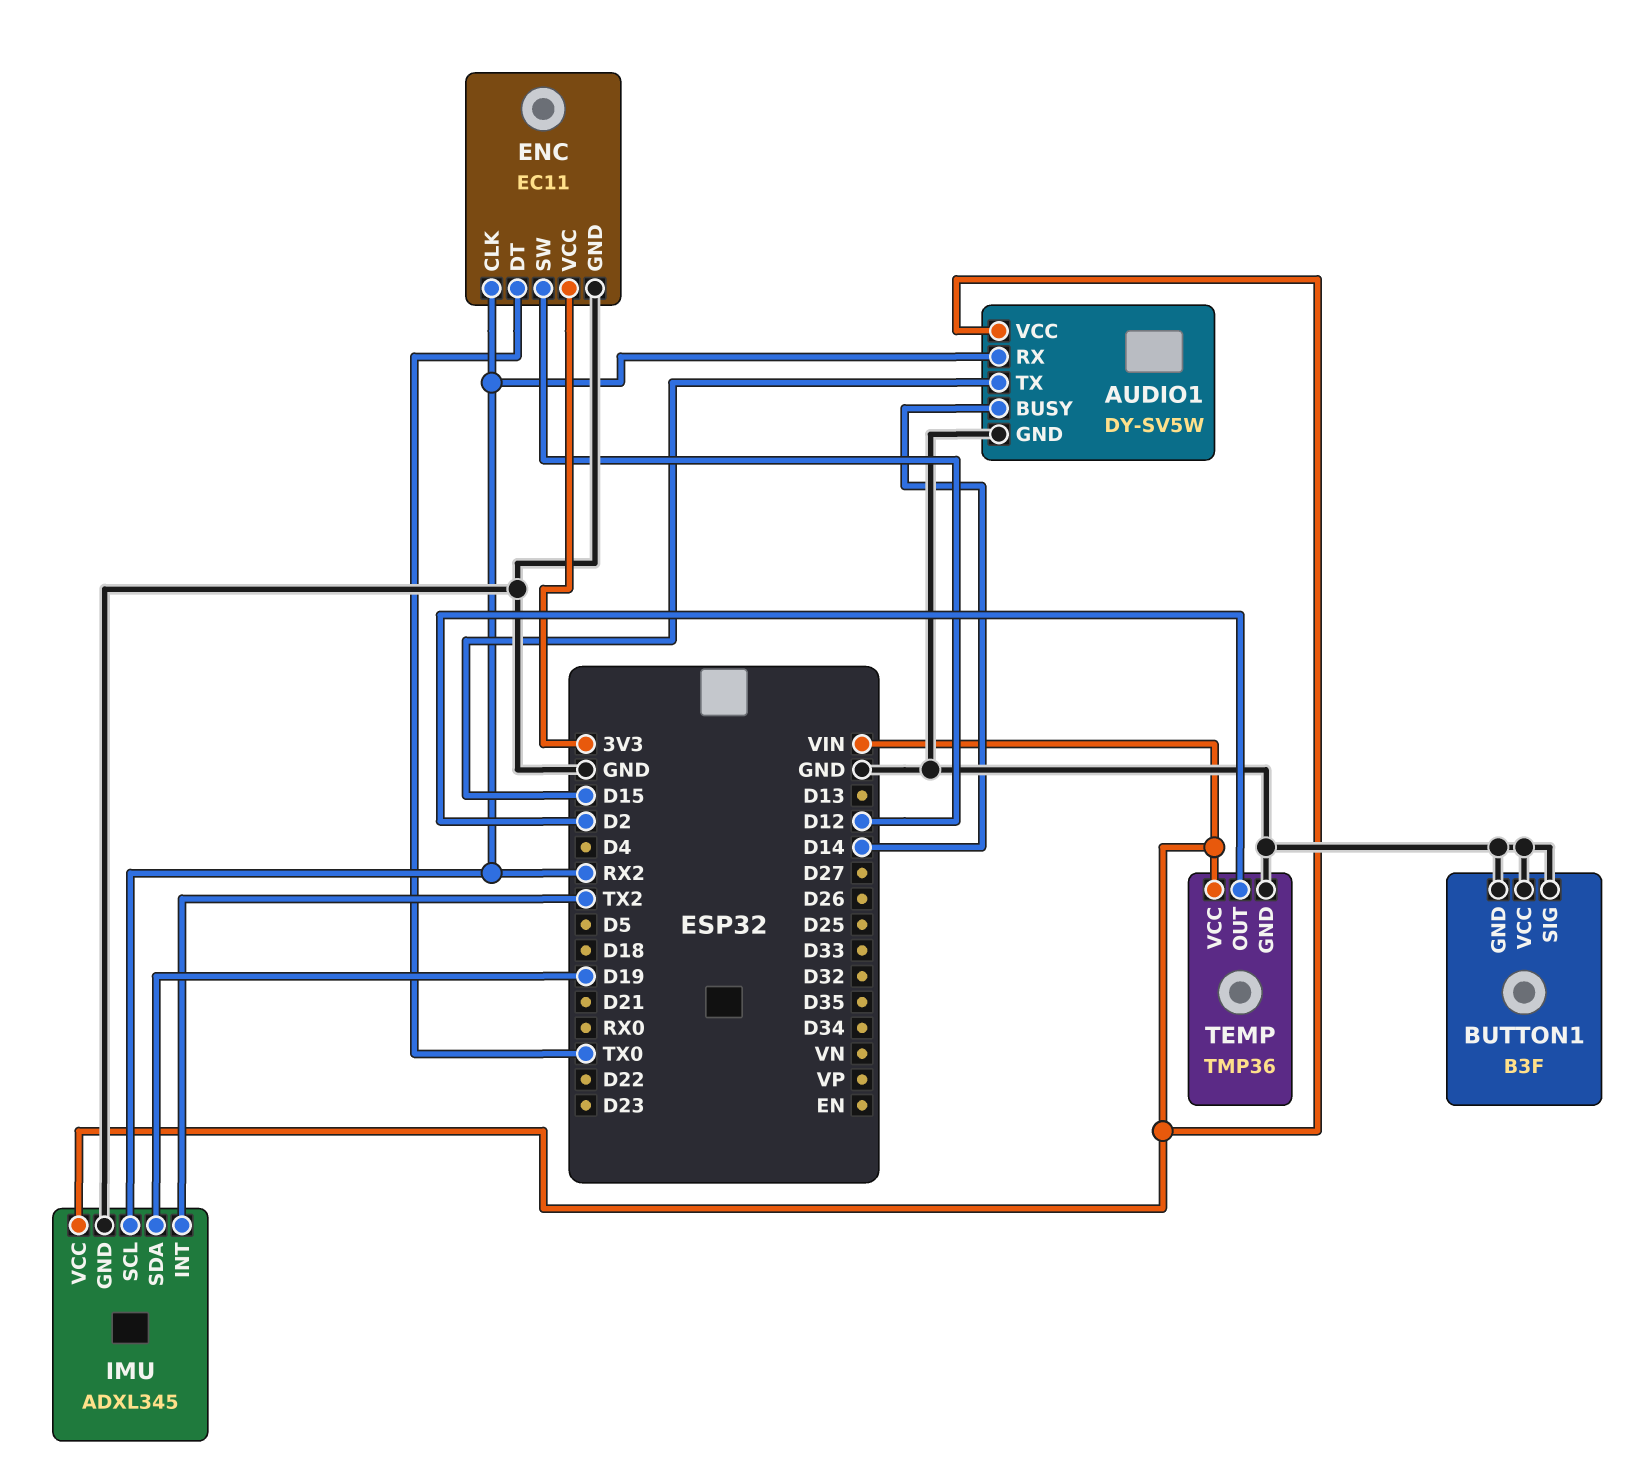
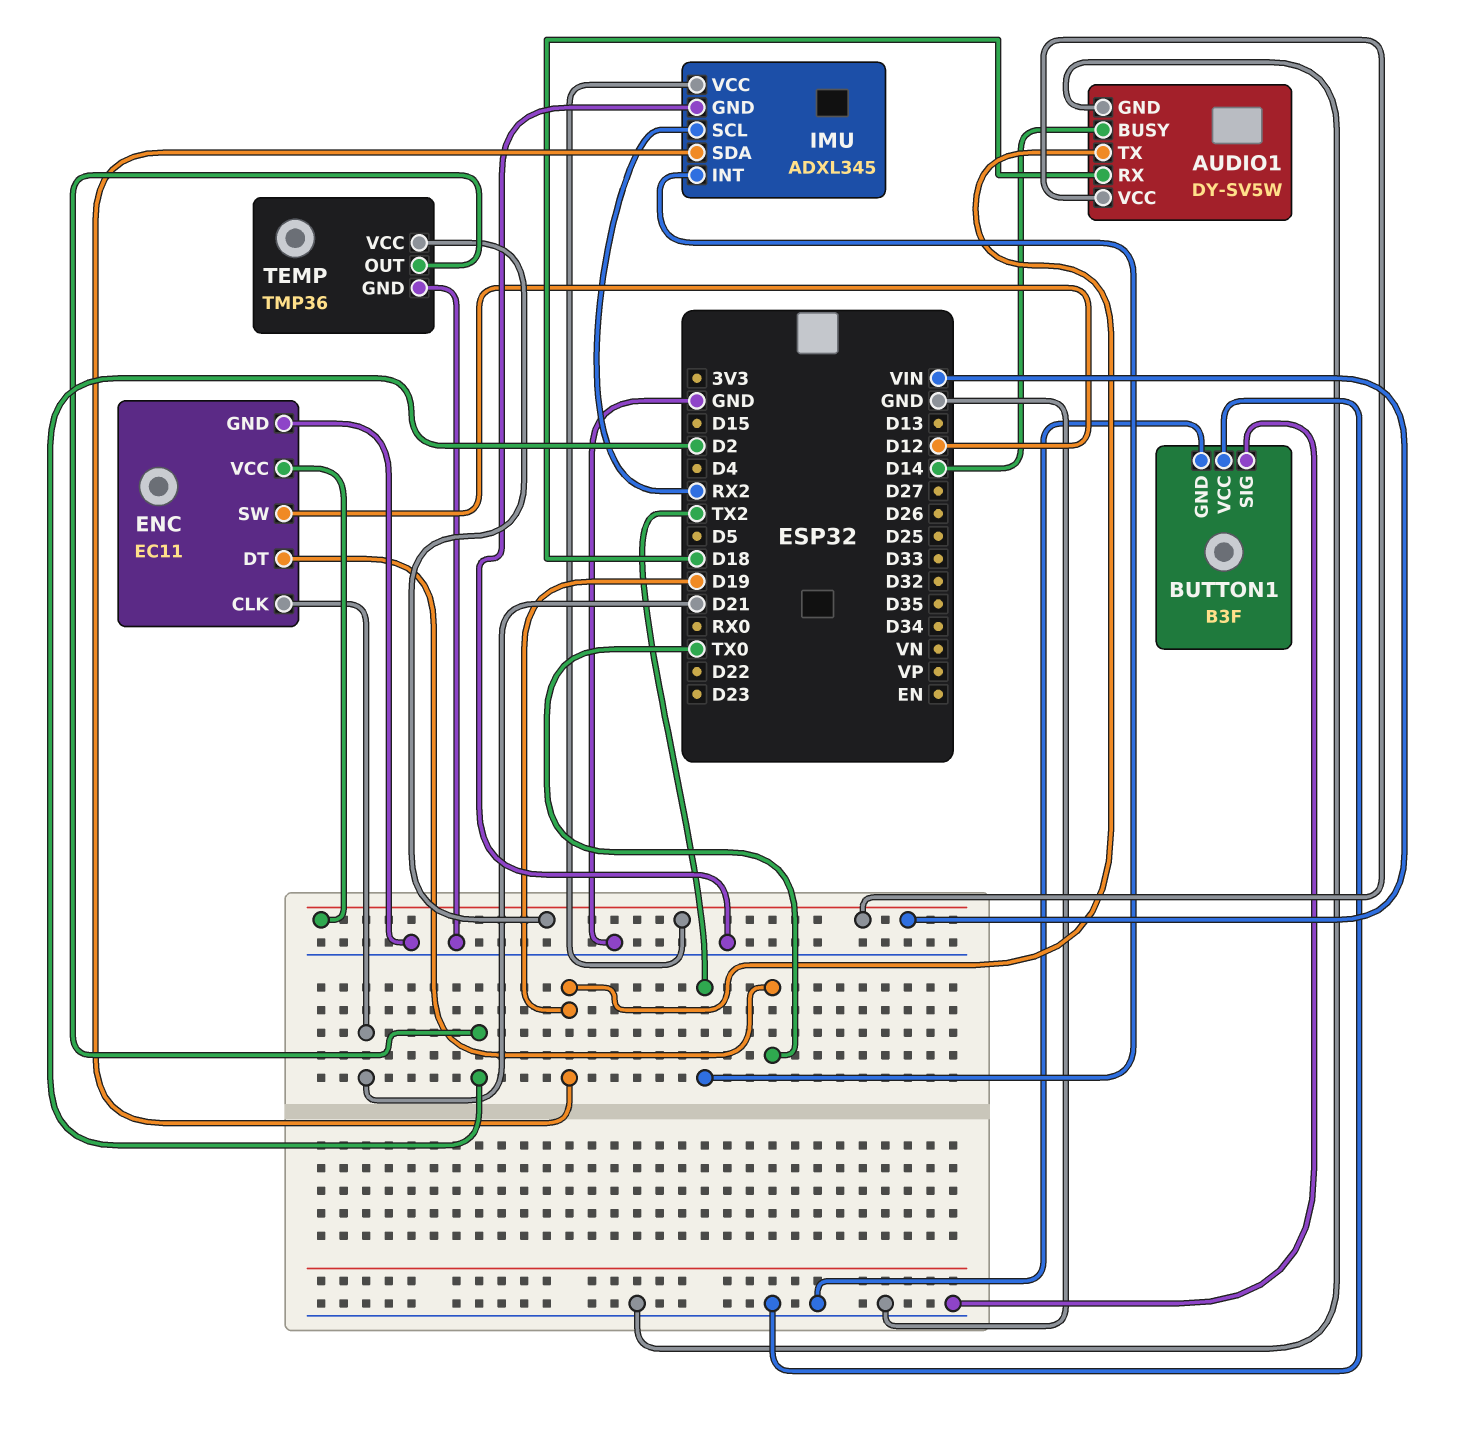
AUDIO1 pin RX: RX2 -> D18
AUDIO1 pin TX: D15 -> D19
ENC pin CLK: RX2 -> D21
ENC pin VCC: 3V3 -> VIN

